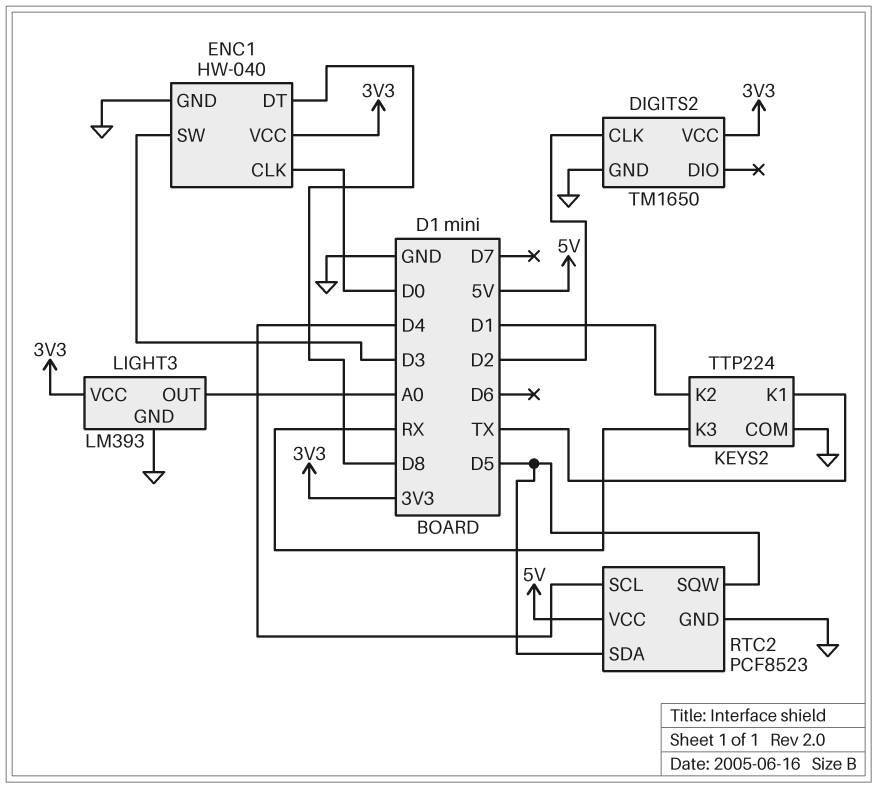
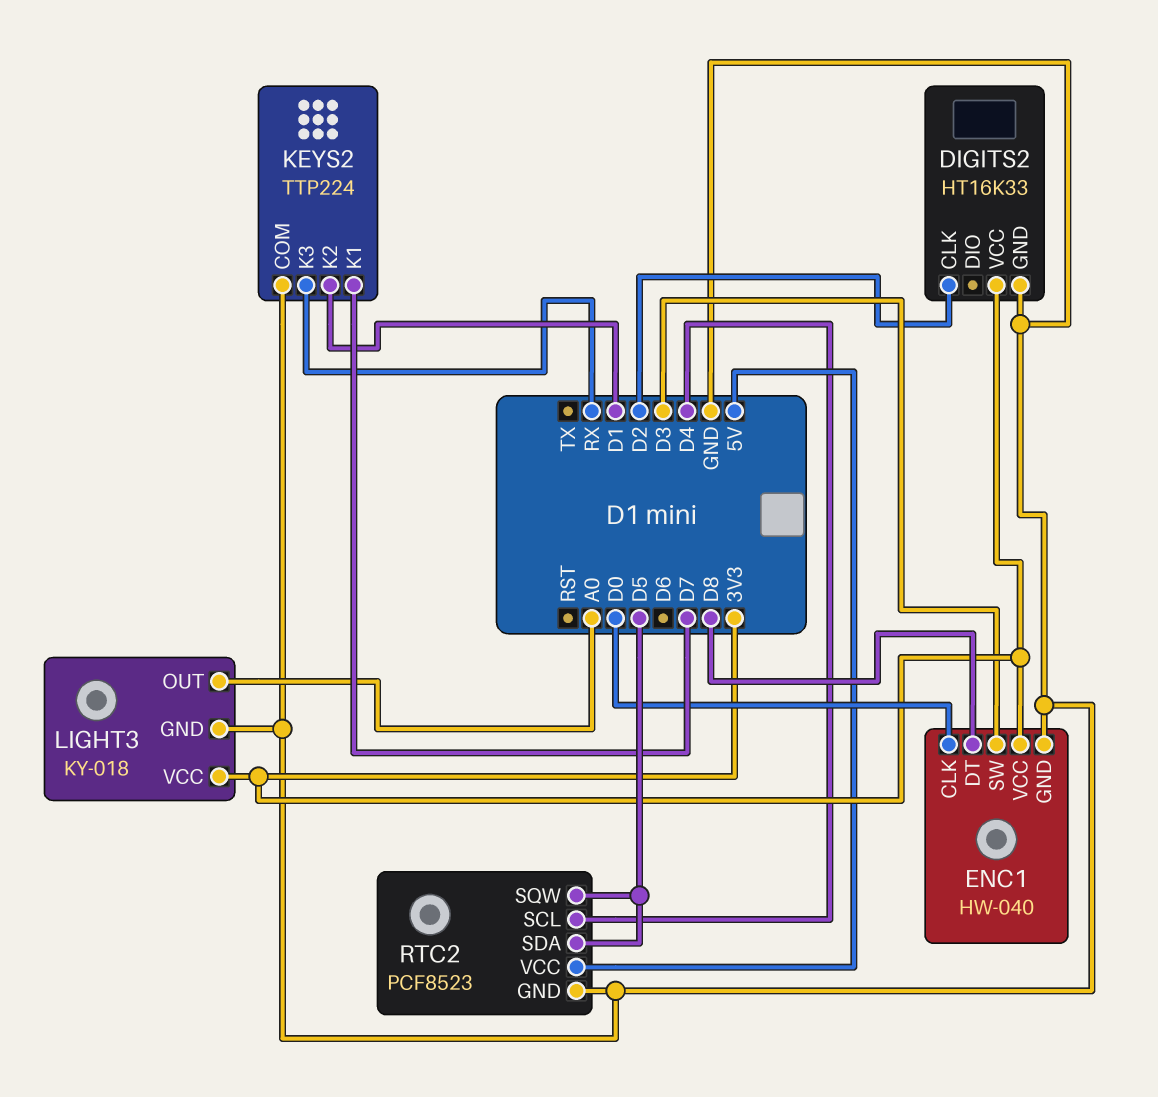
DIGITS2: TM1650 -> HT16K33
KEYS2 pin K1: TX -> D7
LIGHT3: LM393 -> KY-018

